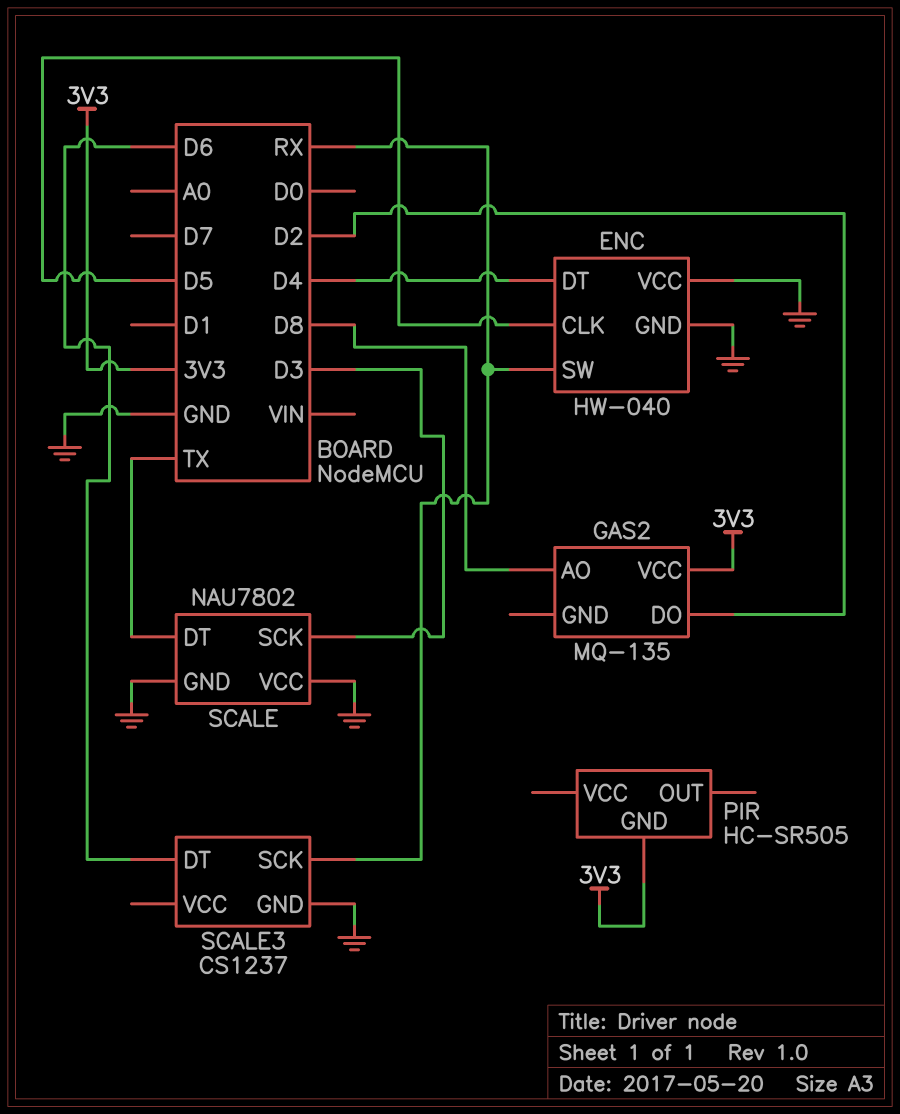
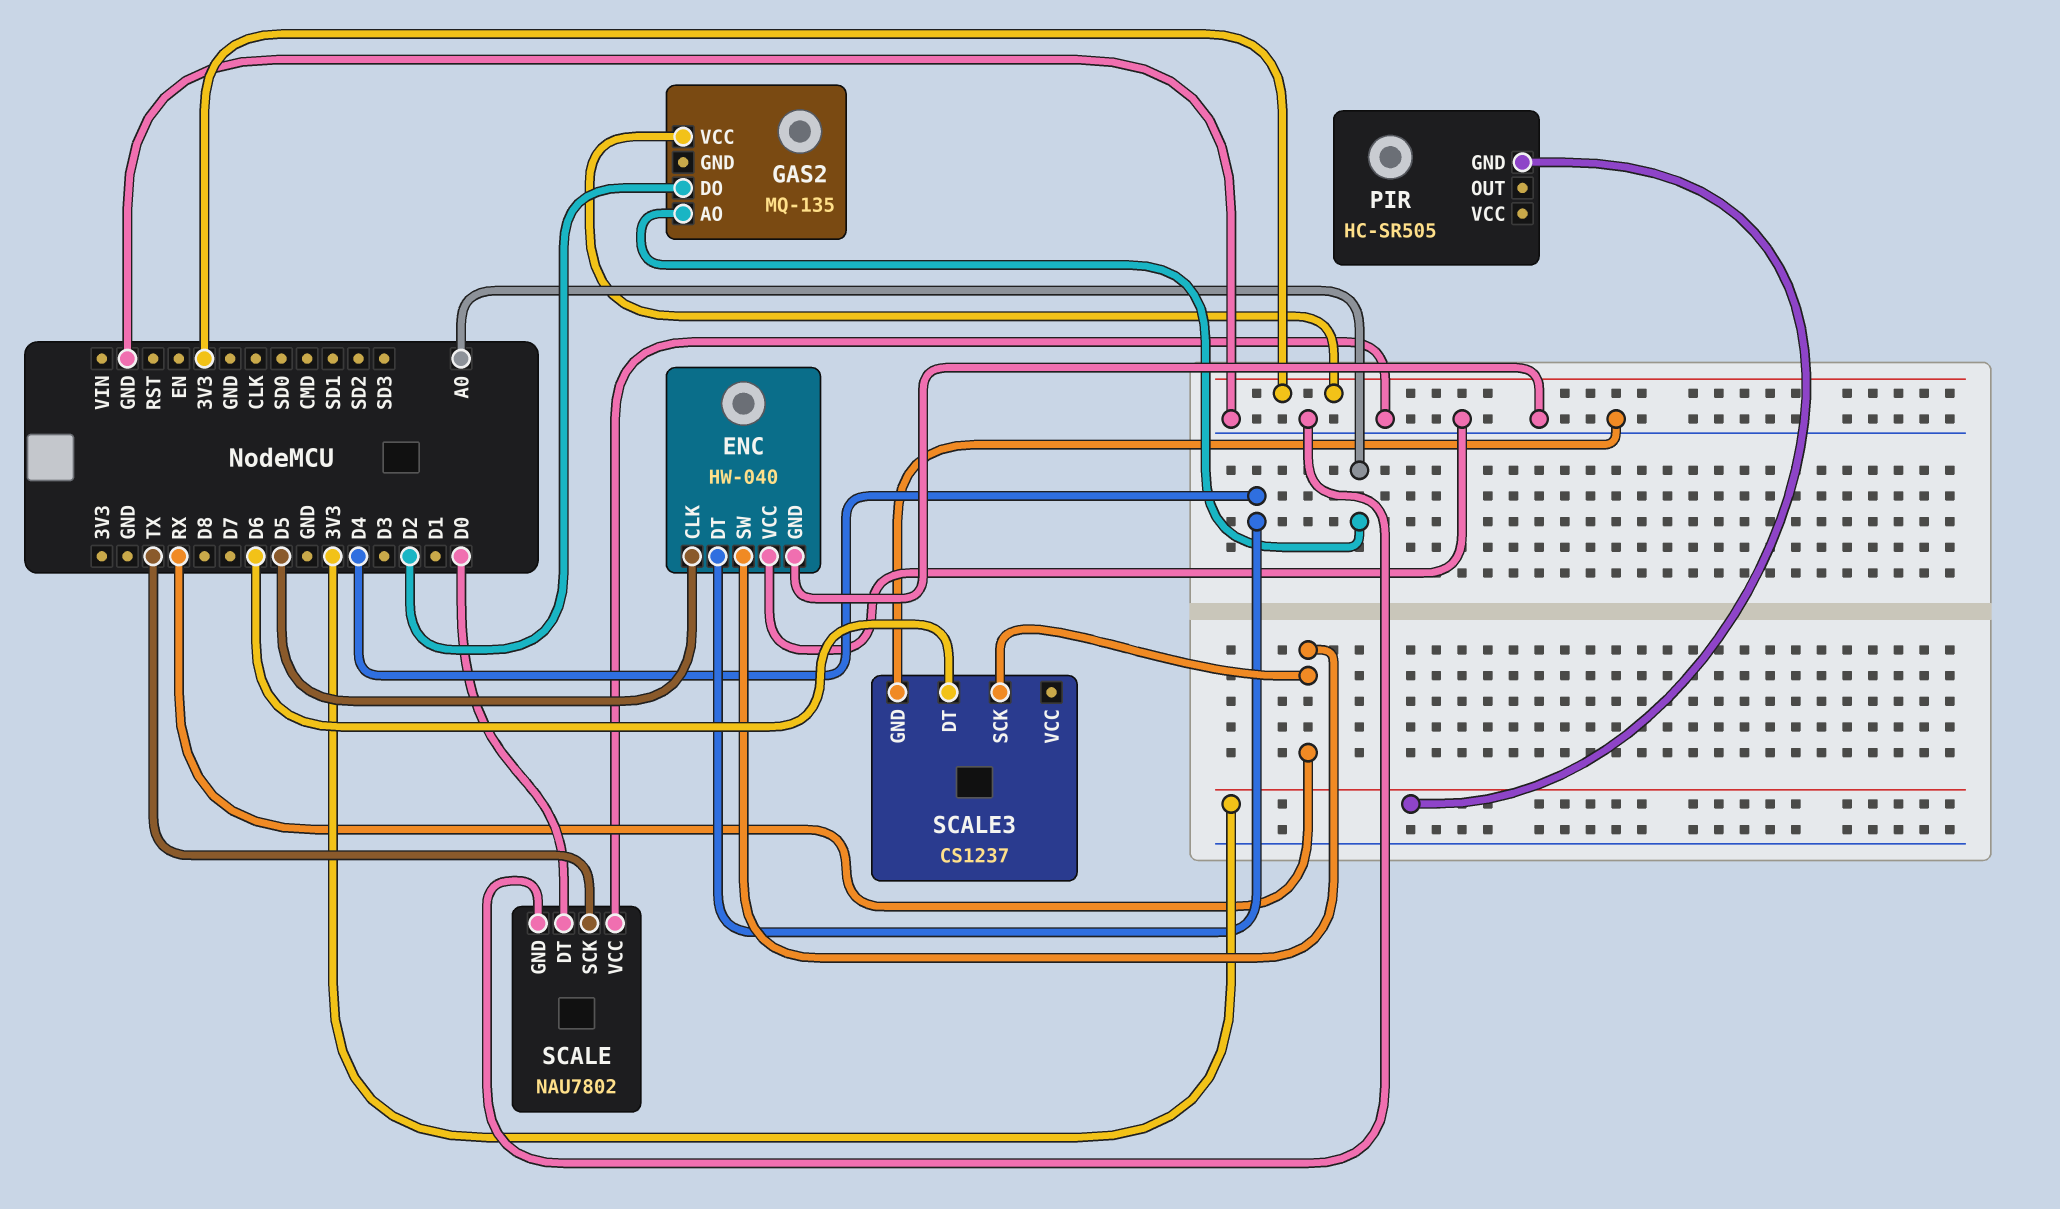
GAS2 pin AO: D8 -> A0
SCALE pin DT: TX -> D0
SCALE pin SCK: D3 -> TX

